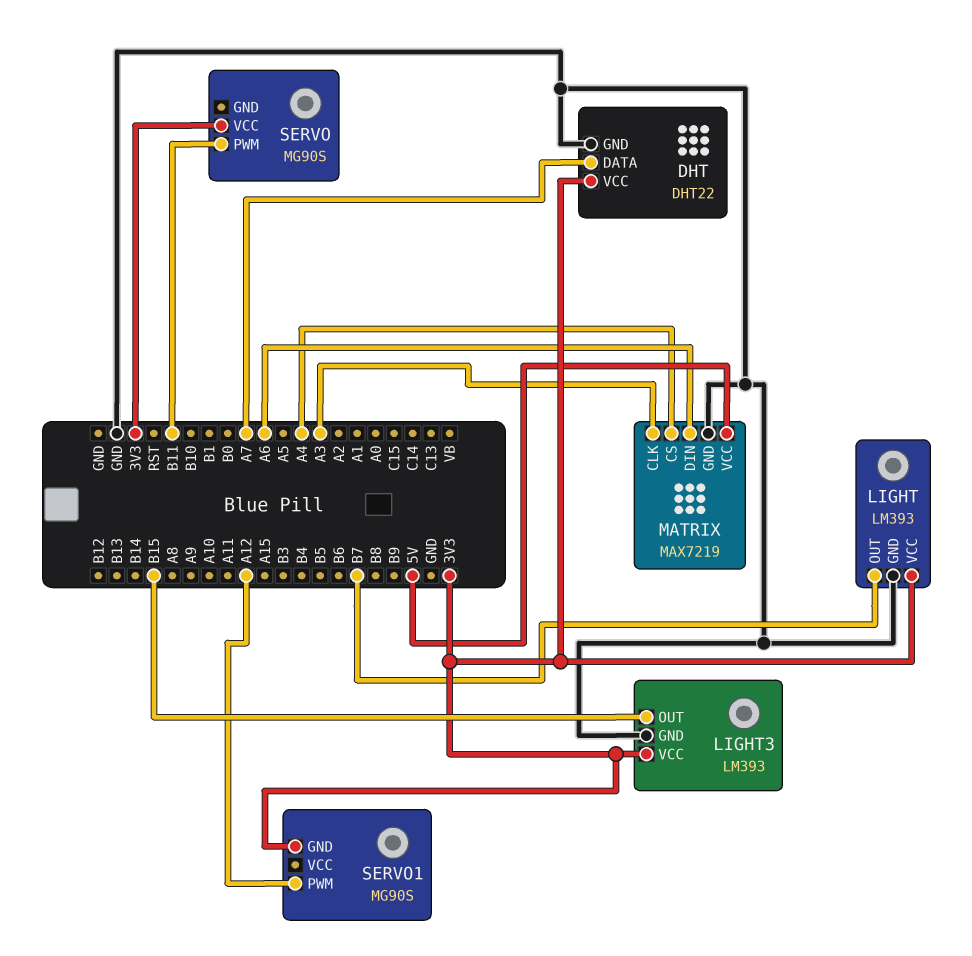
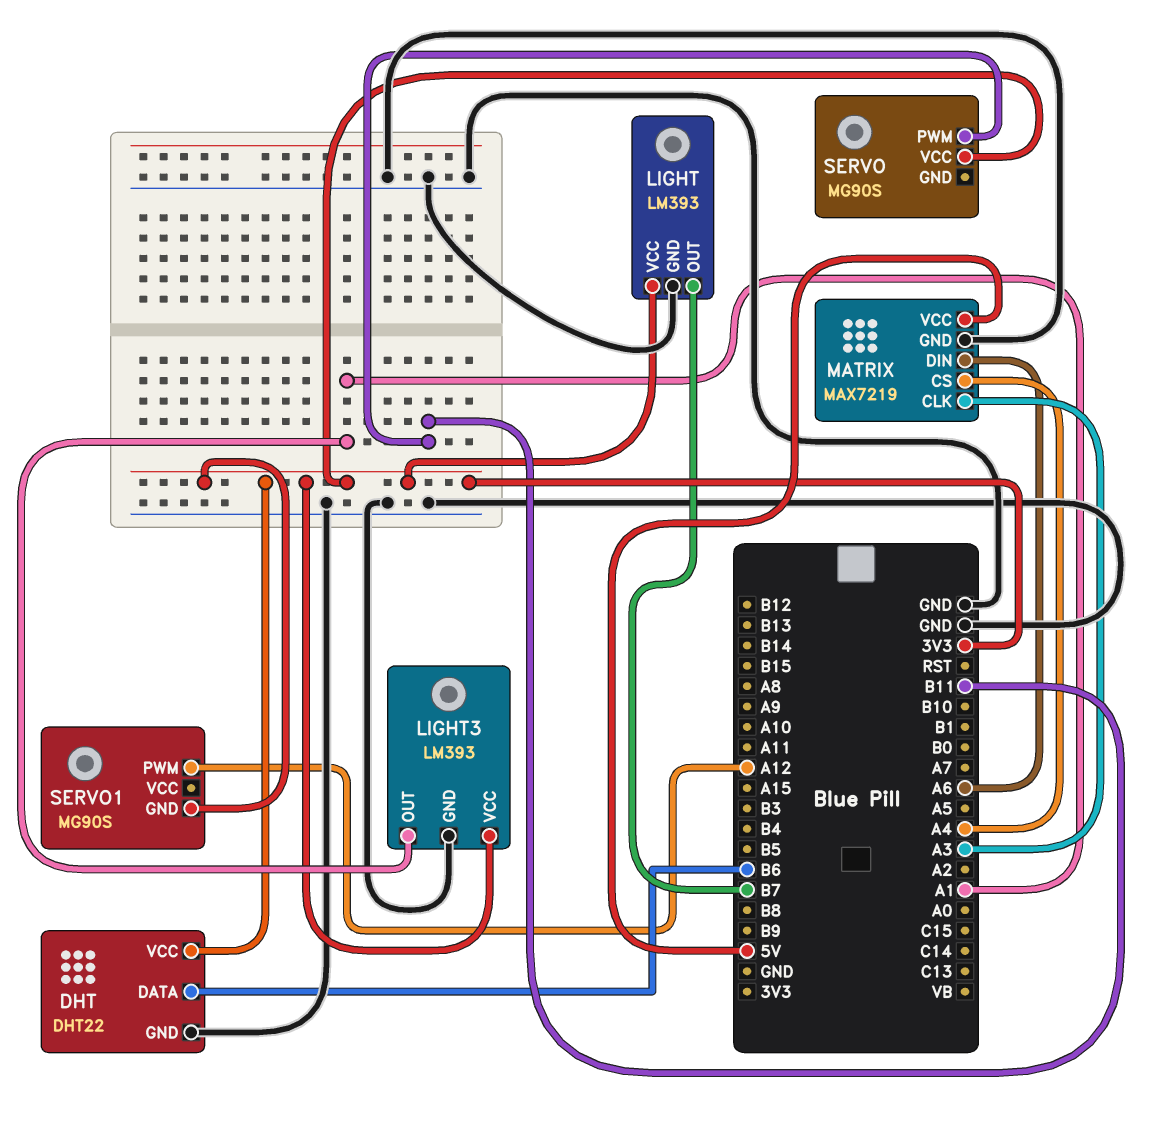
DHT pin DATA: A7 -> B6
LIGHT3 pin OUT: B15 -> A1

